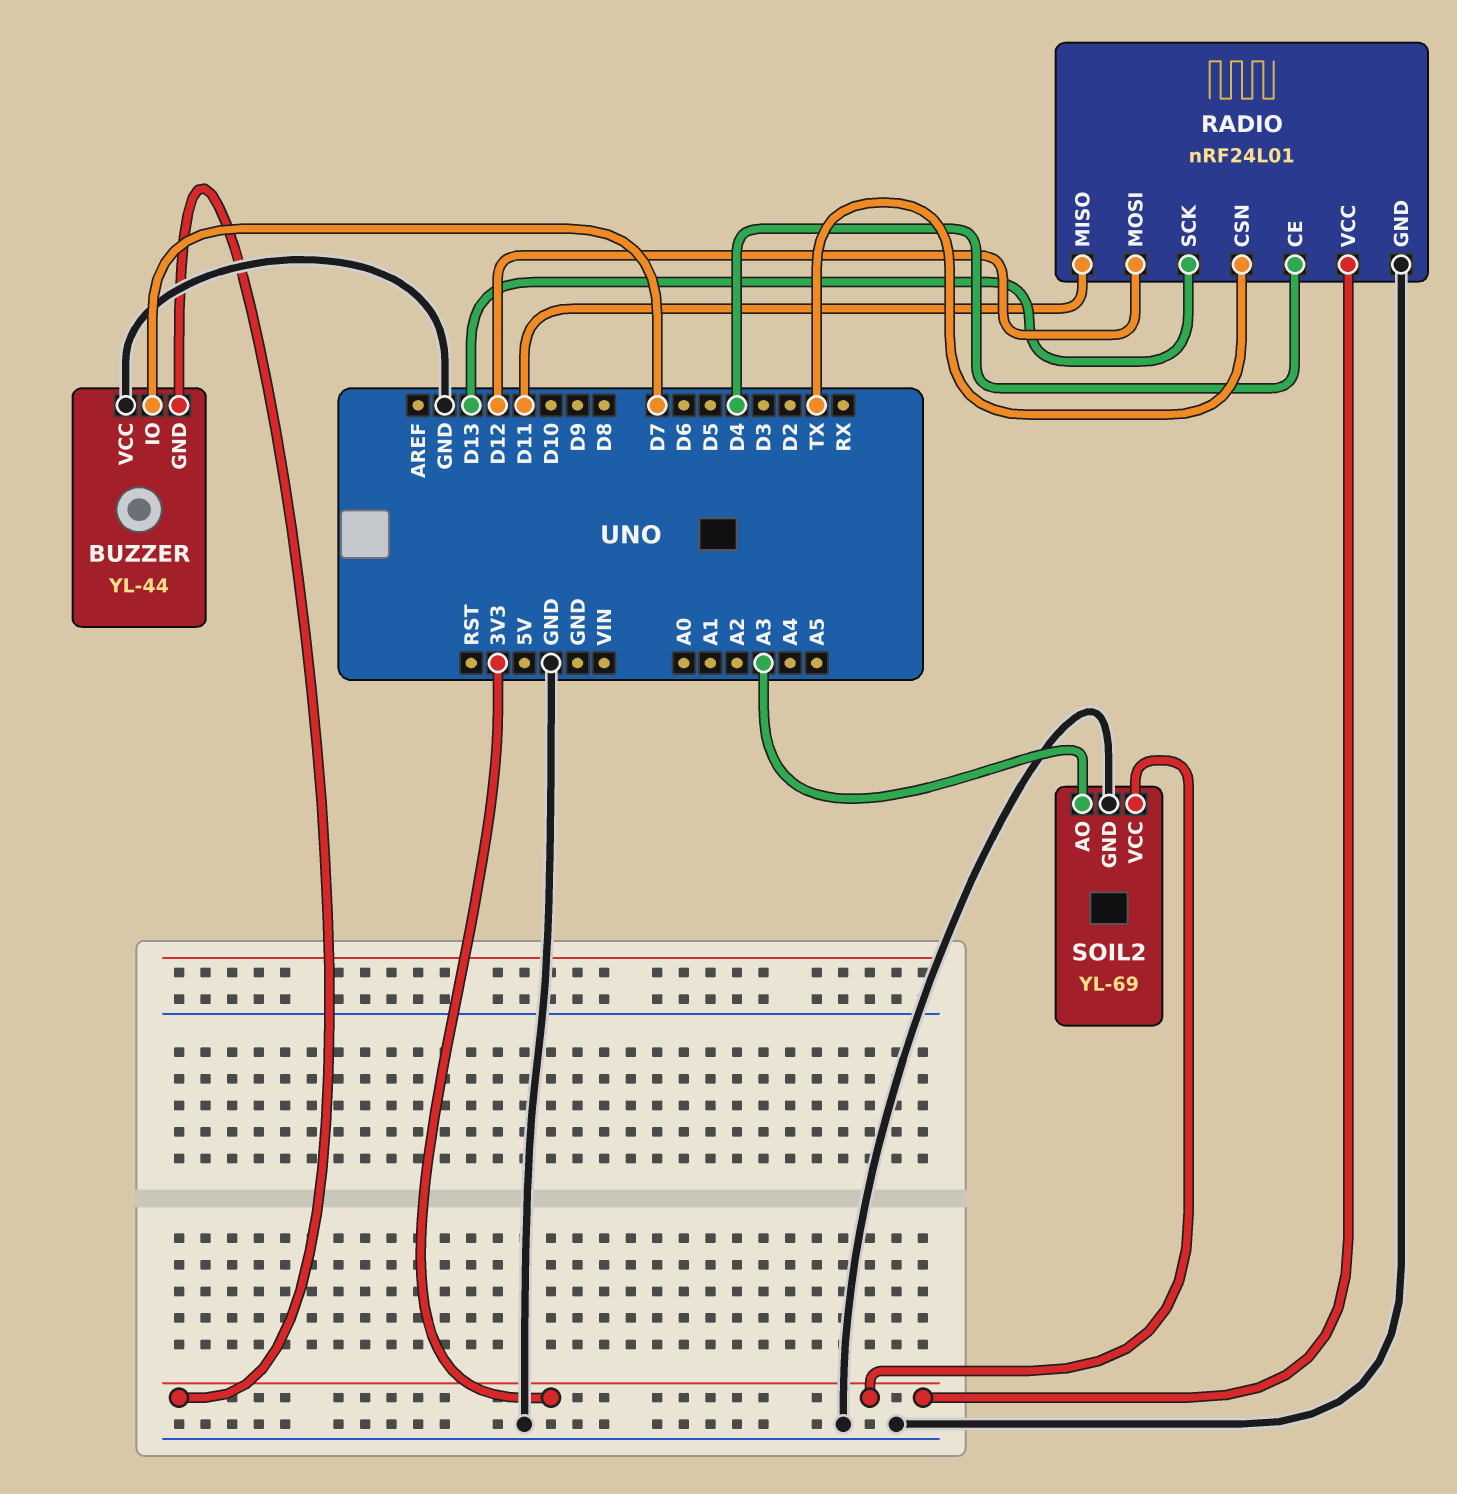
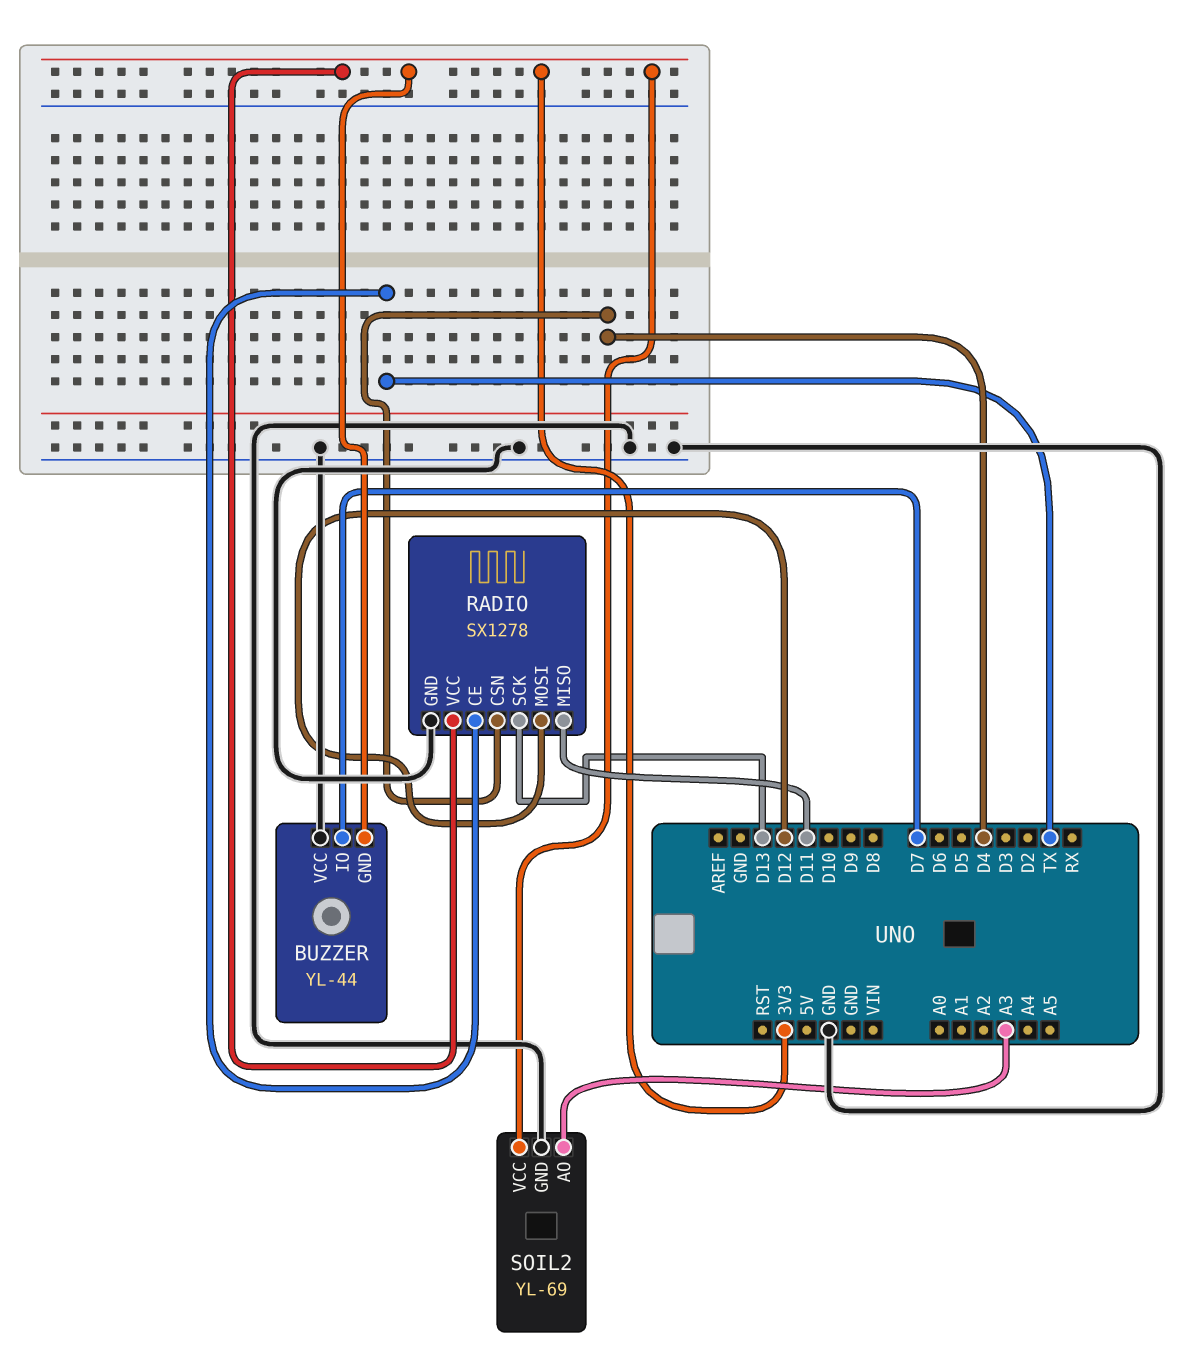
RADIO: nRF24L01 -> SX1278
RADIO pin CE: D4 -> TX
RADIO pin CSN: TX -> D4

